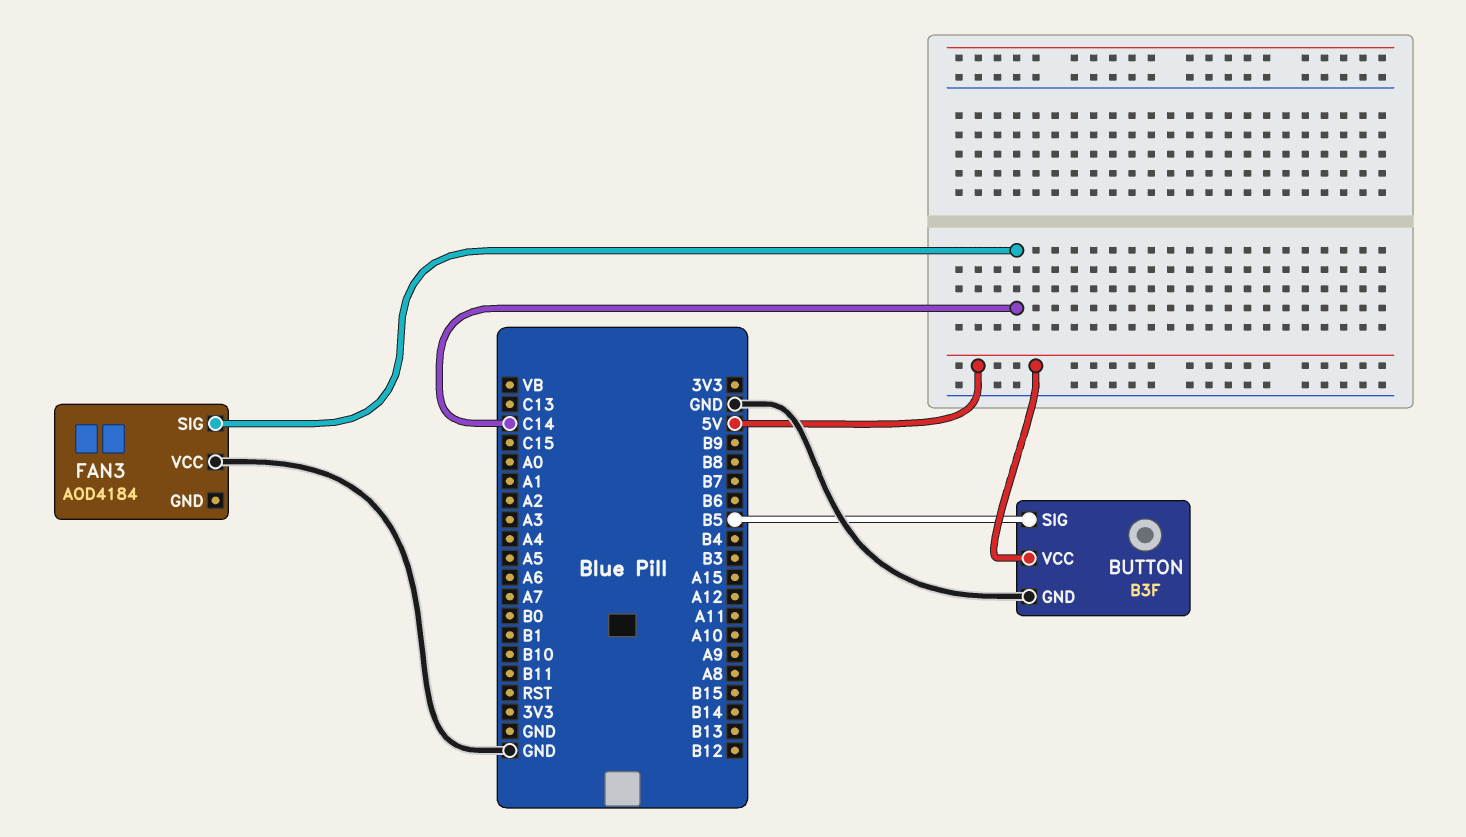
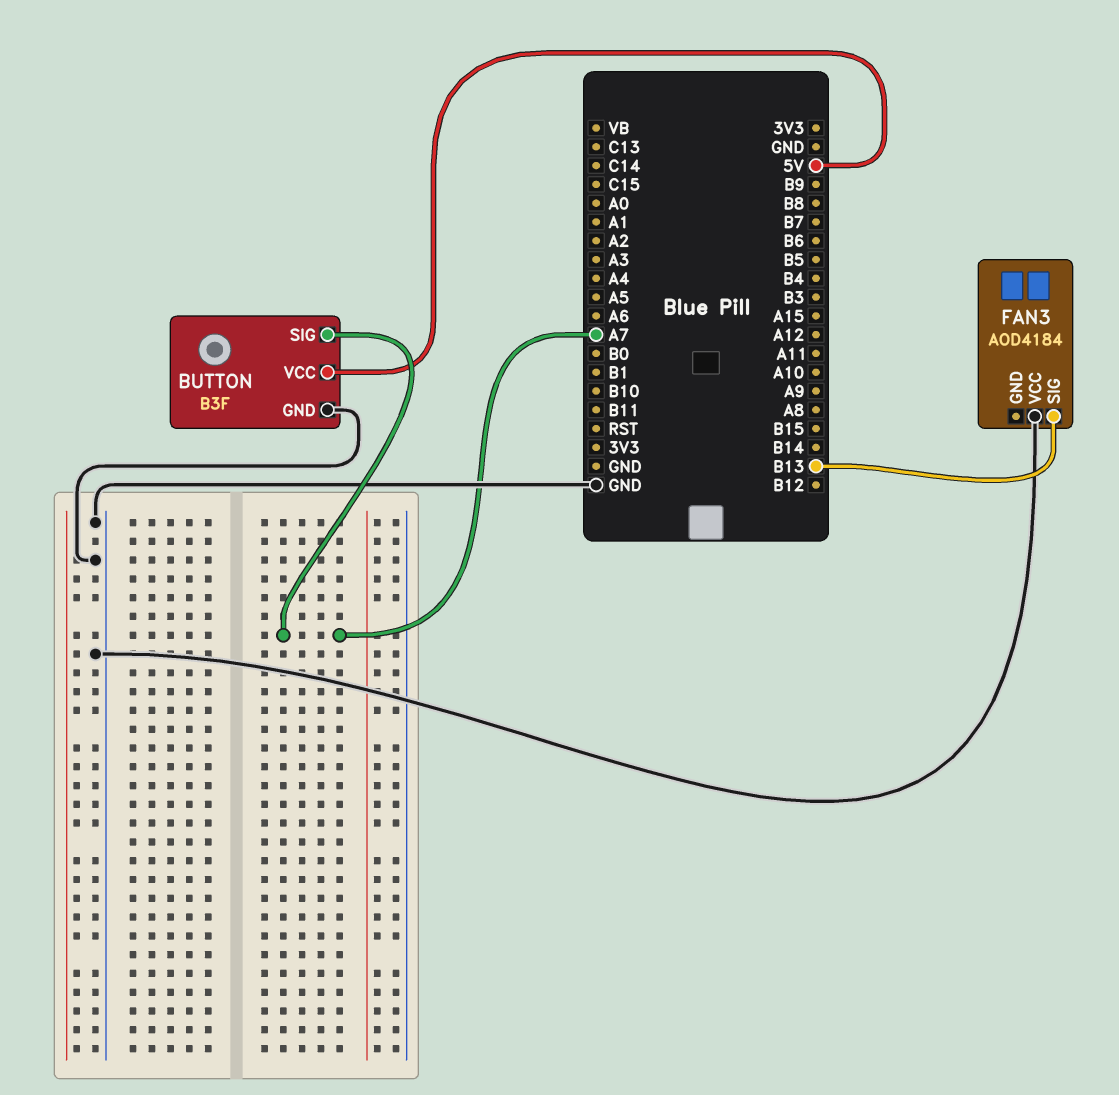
BUTTON pin SIG: B5 -> A7
FAN3 pin SIG: C14 -> B13

